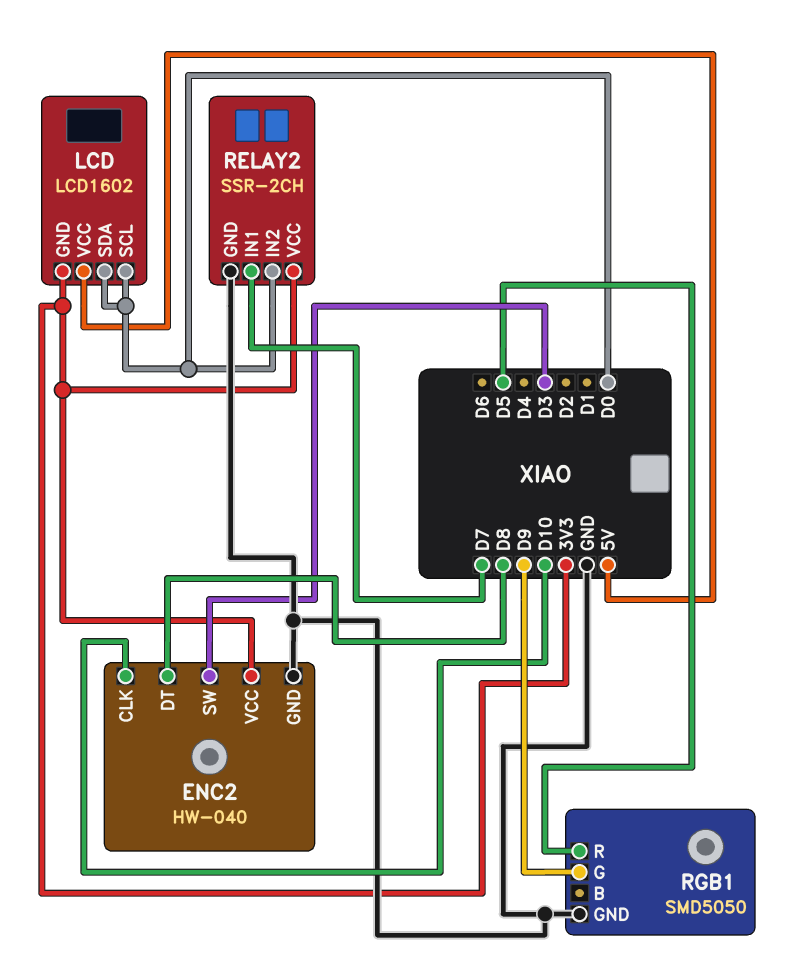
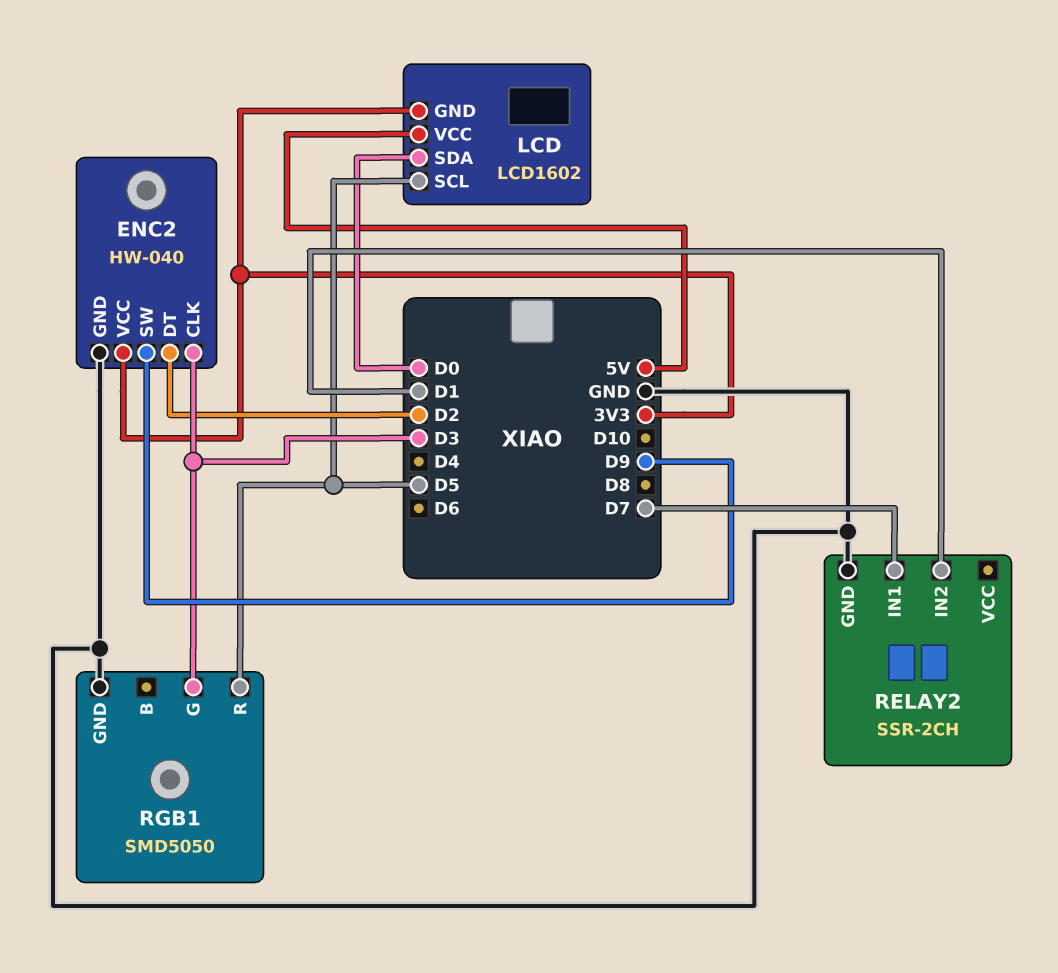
ENC2 pin CLK: D10 -> D3
ENC2 pin DT: D8 -> D2
ENC2 pin SW: D3 -> D9
LCD pin SCL: D0 -> D5
RELAY2 pin IN2: D0 -> D1
RELAY2 pin VCC: 3V3 -> none
RGB1 pin G: D9 -> D3

